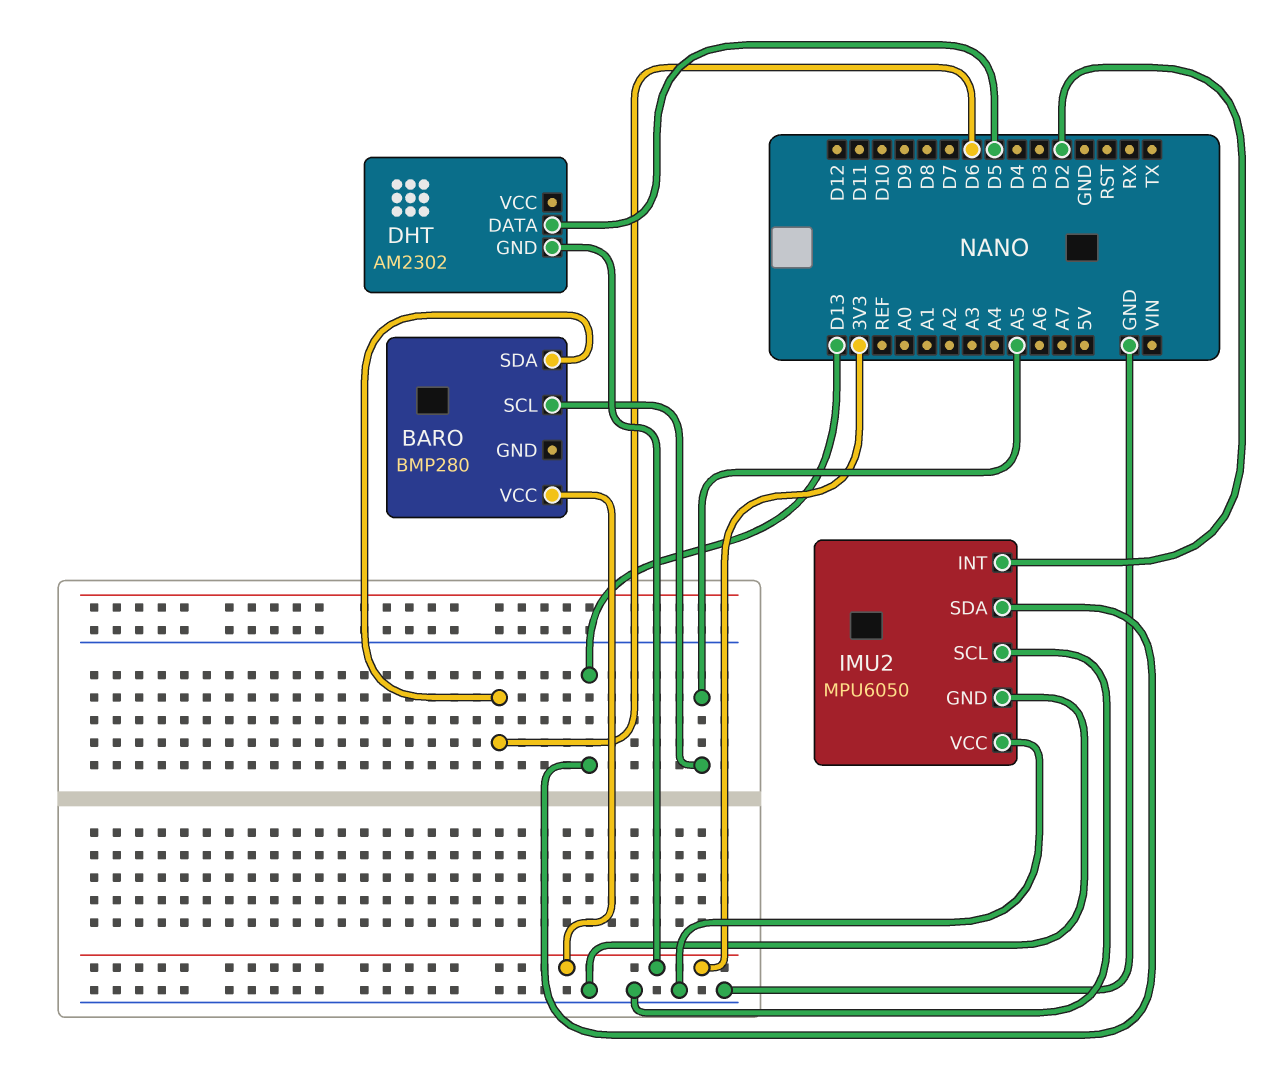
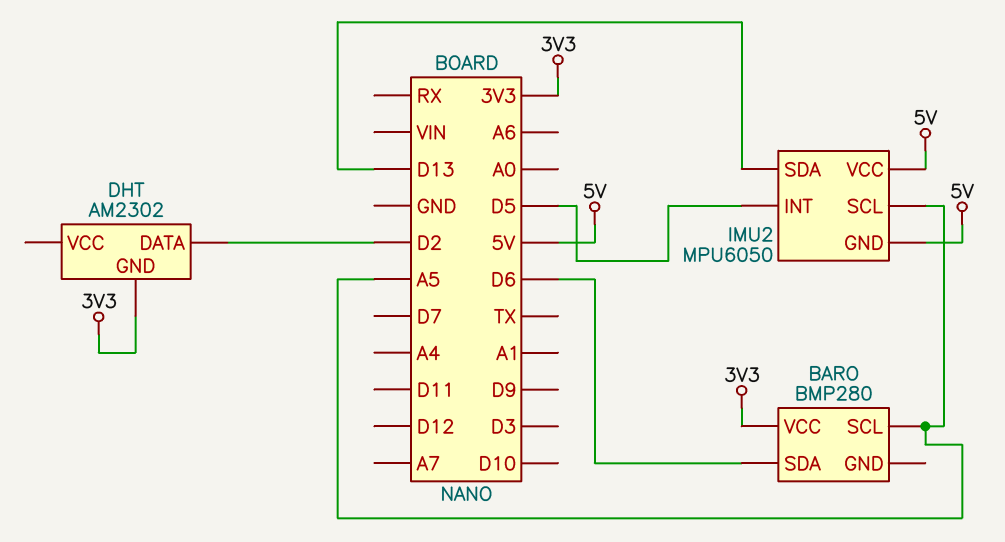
DHT pin DATA: D5 -> D2
IMU2 pin GND: GND -> 5V
IMU2 pin INT: D2 -> D5
IMU2 pin SCL: GND -> A5
IMU2 pin VCC: GND -> 5V

